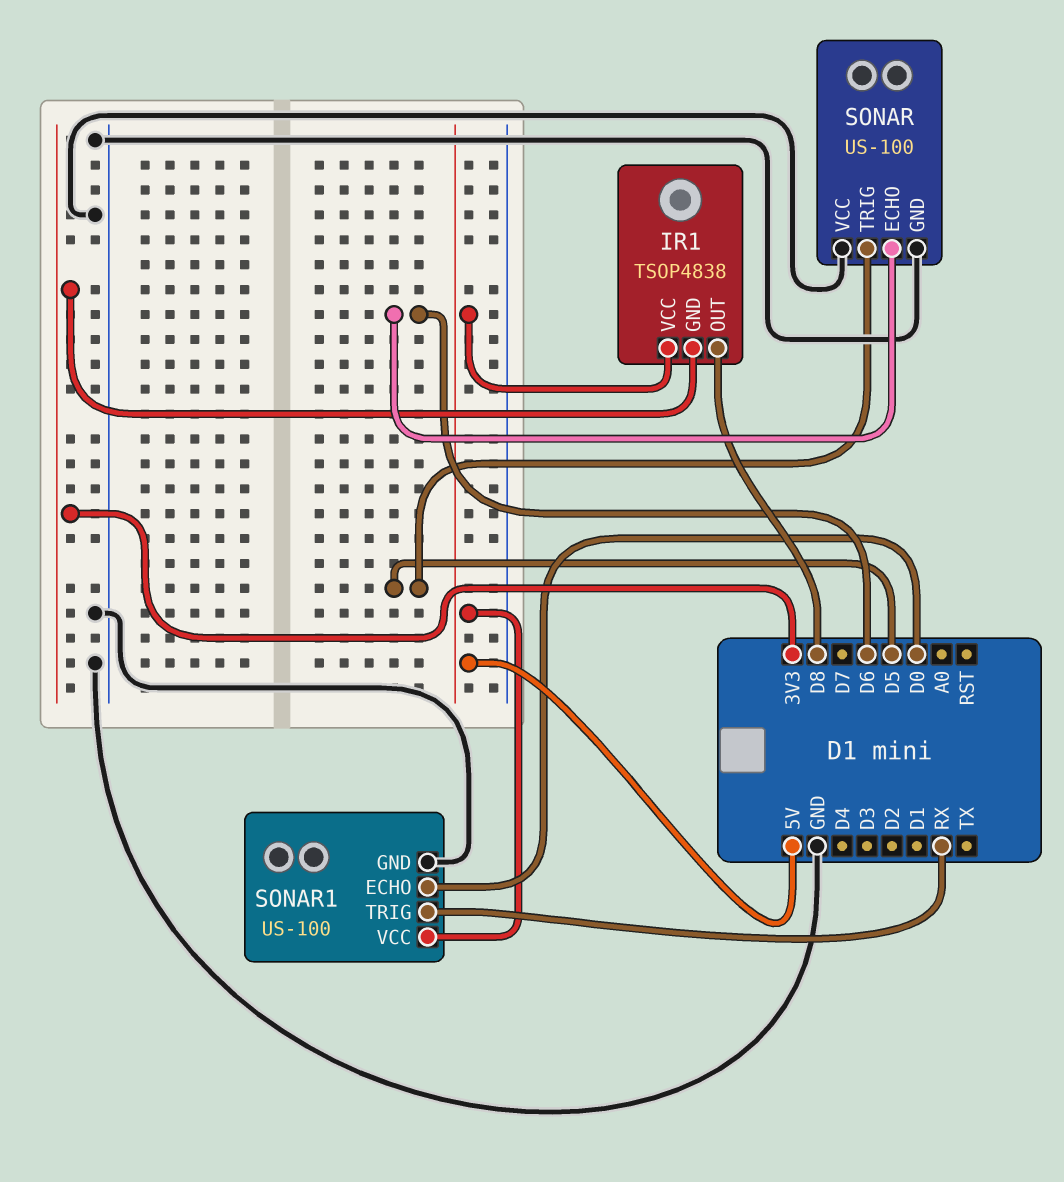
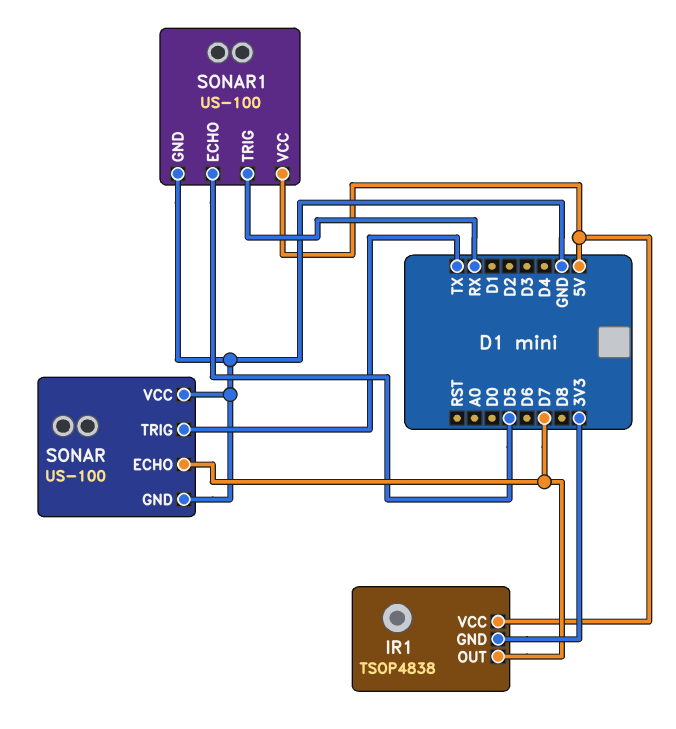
IR1 pin OUT: D8 -> D7
SONAR pin ECHO: D6 -> D7
SONAR pin TRIG: D5 -> TX
SONAR1 pin ECHO: D0 -> D5

